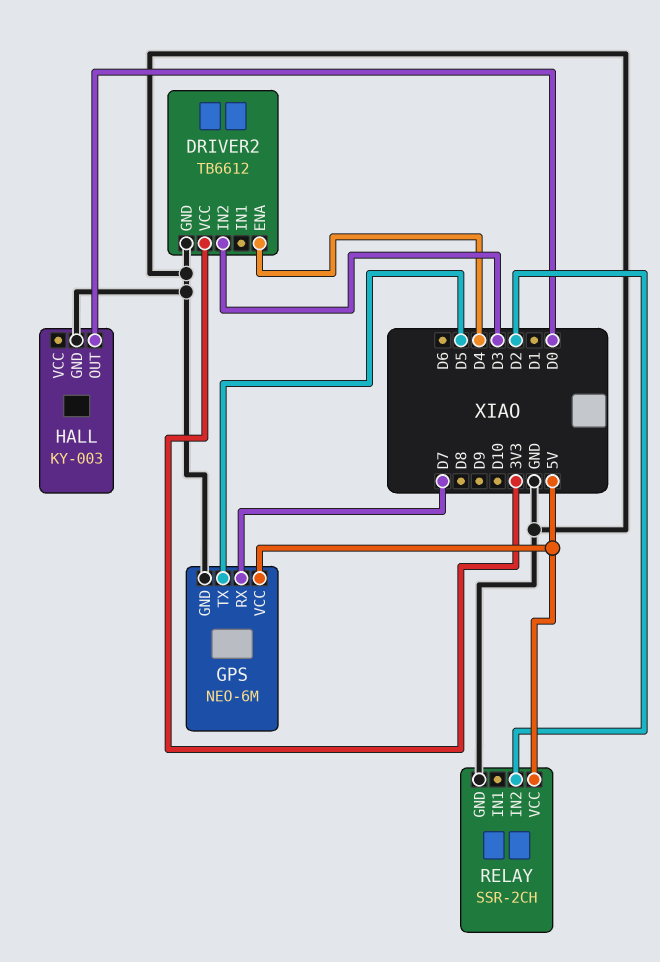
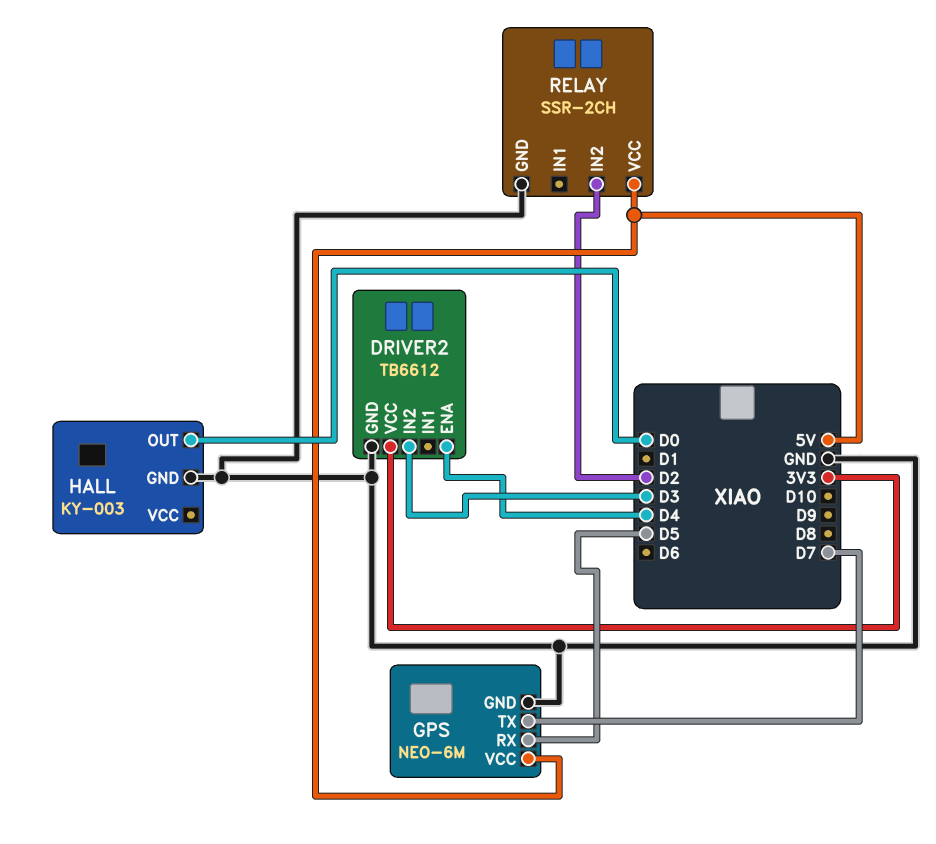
GPS pin RX: D7 -> D5
GPS pin TX: D5 -> D7

